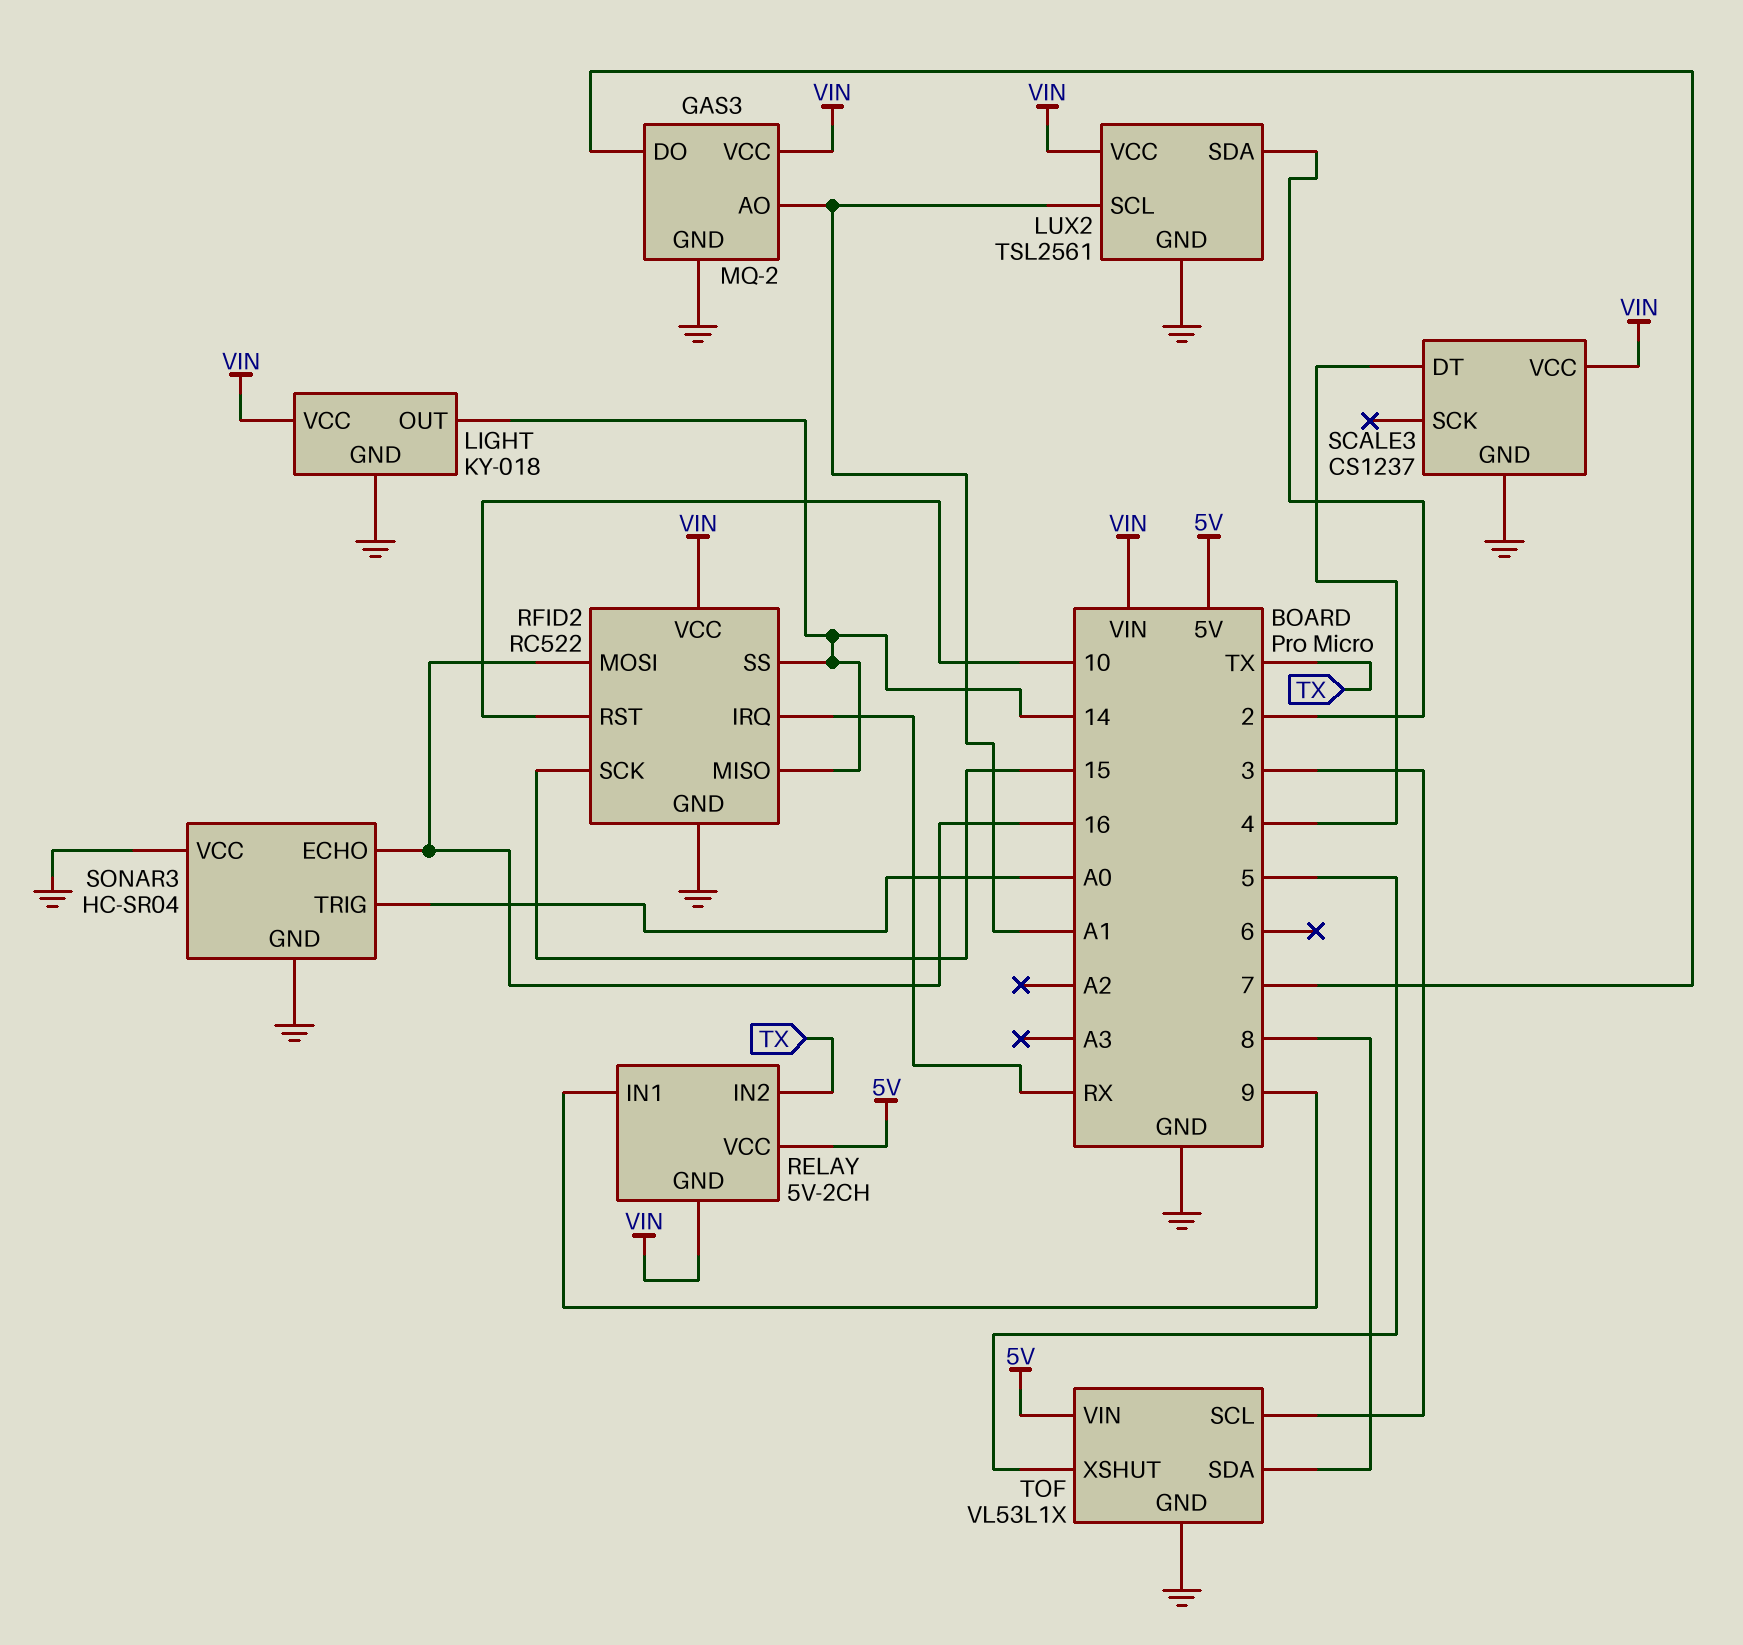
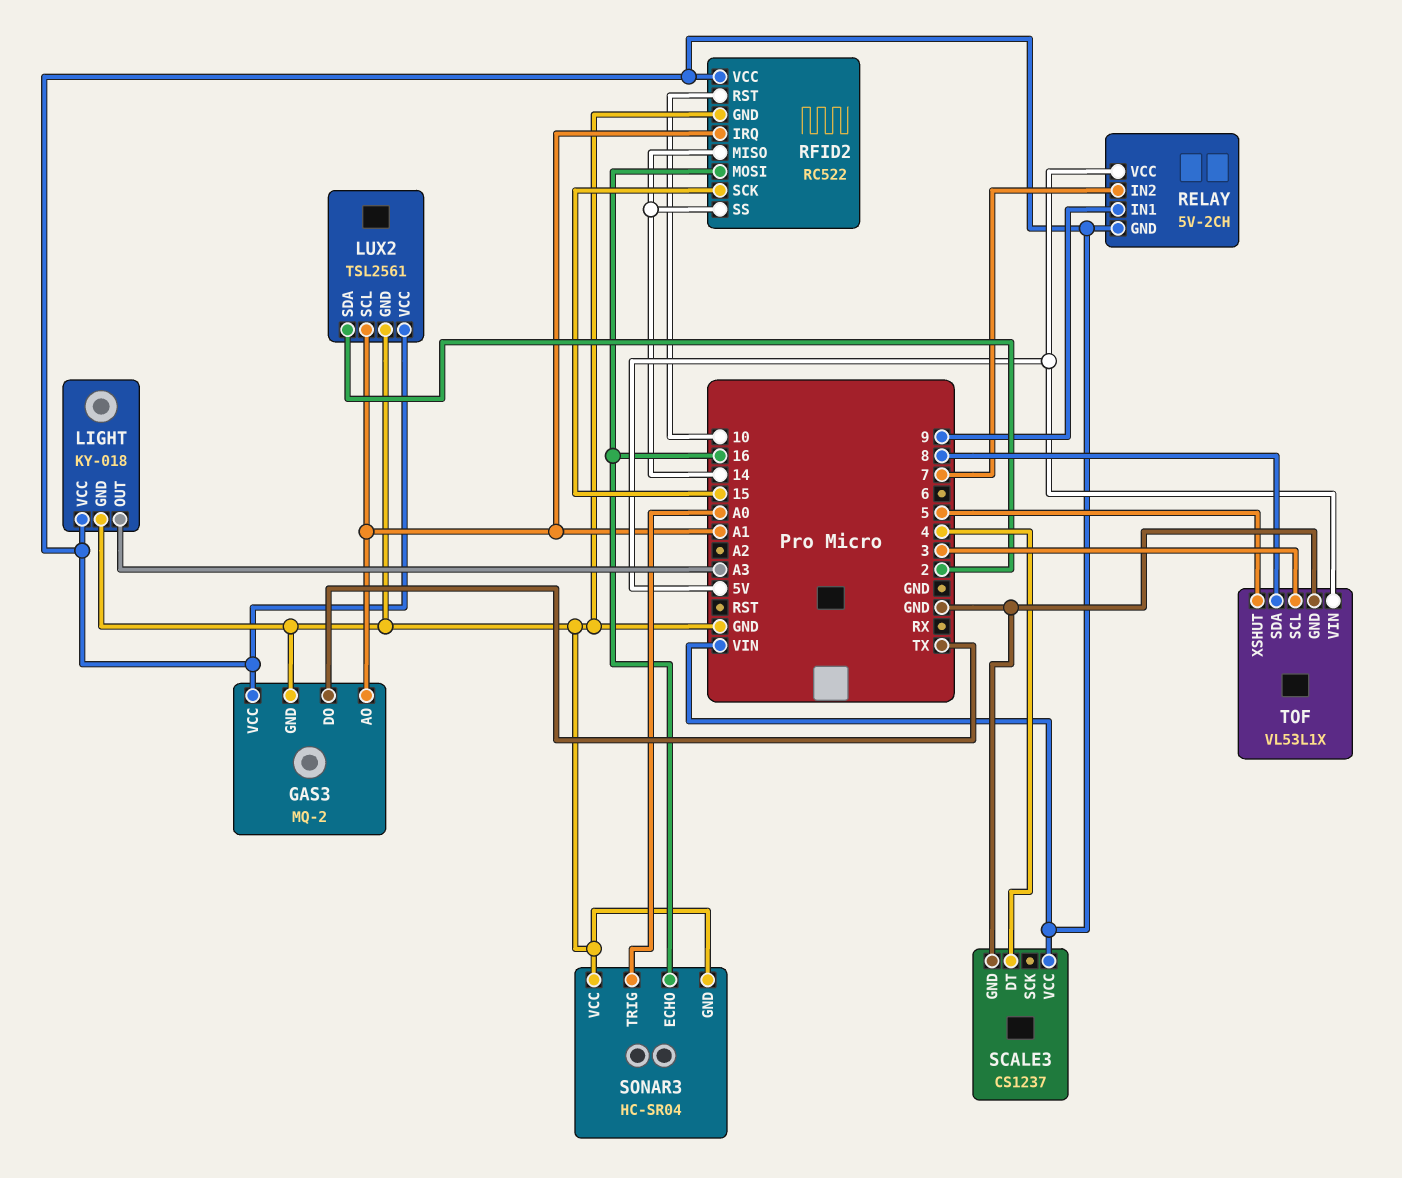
GAS3 pin DO: 7 -> TX
LIGHT pin OUT: 14 -> A3
RELAY pin IN2: TX -> 7
RFID2 pin IRQ: RX -> A1

